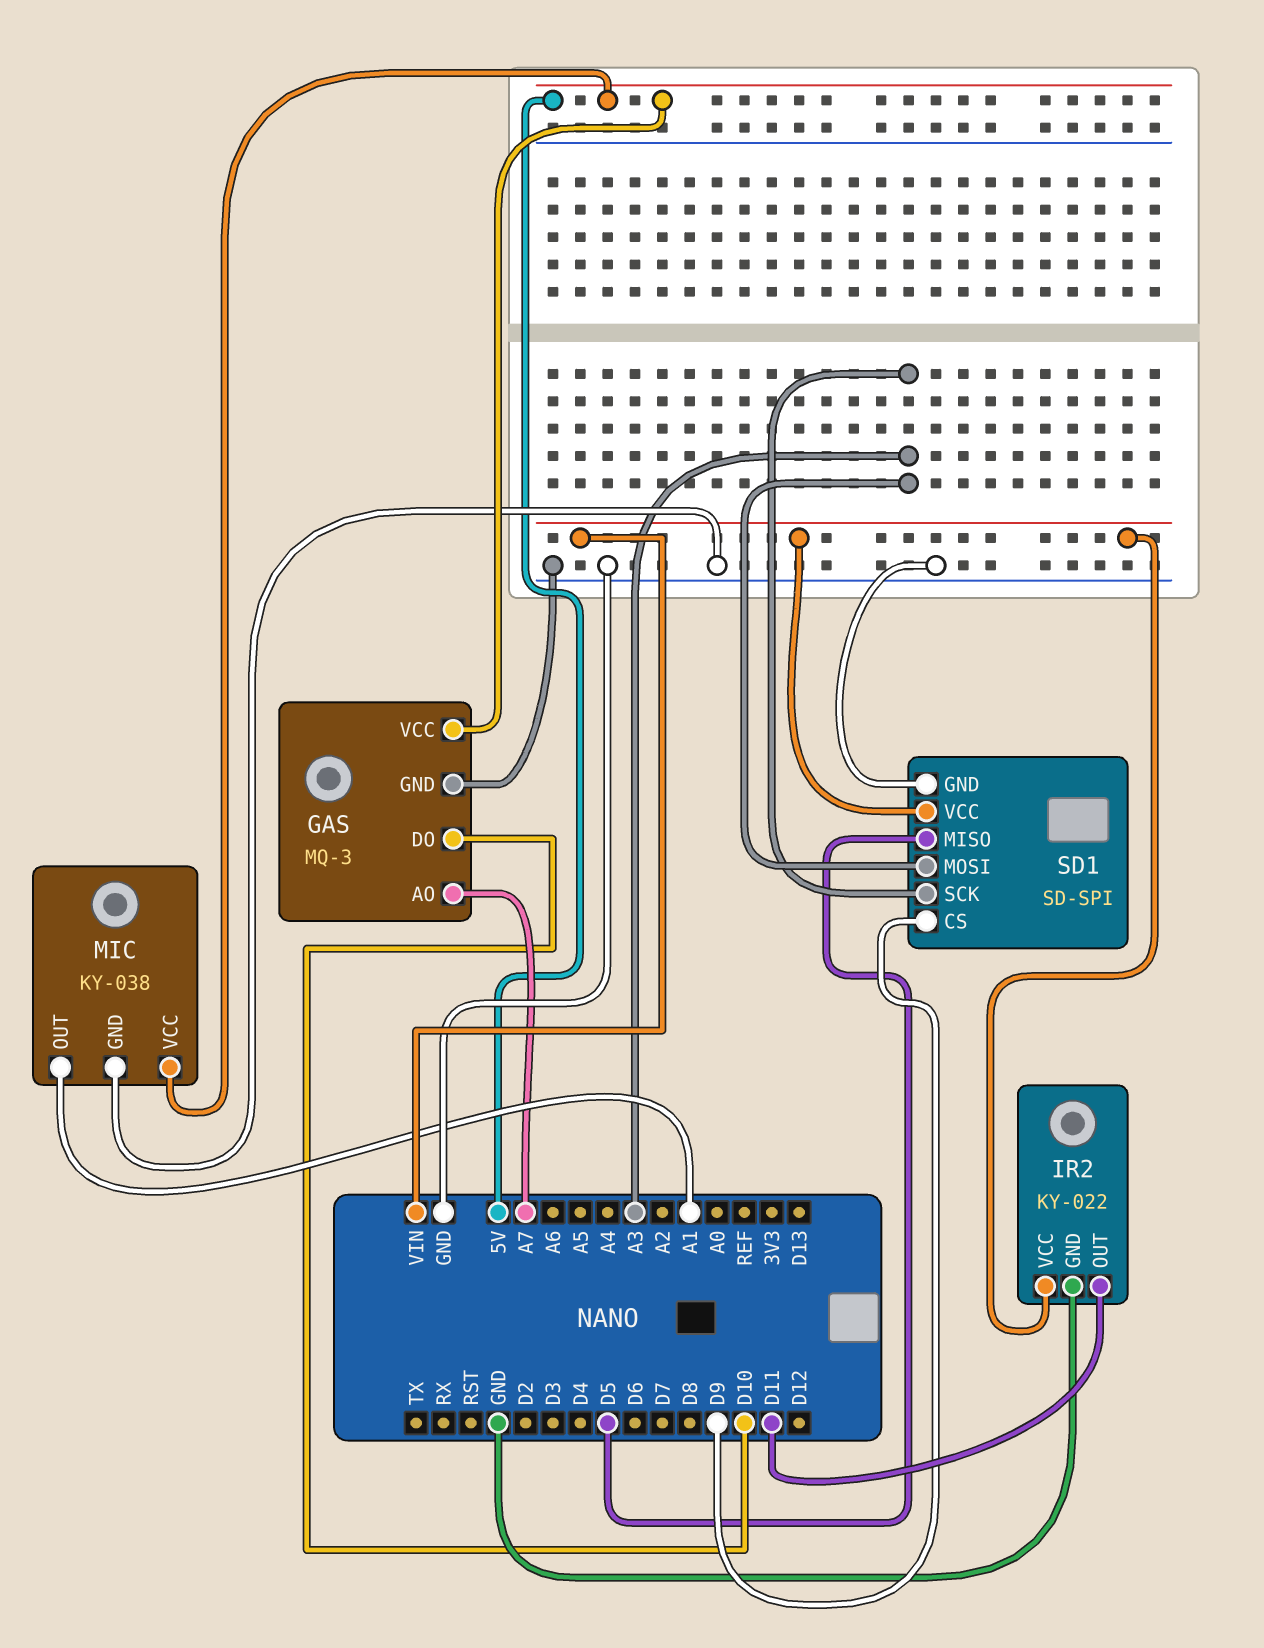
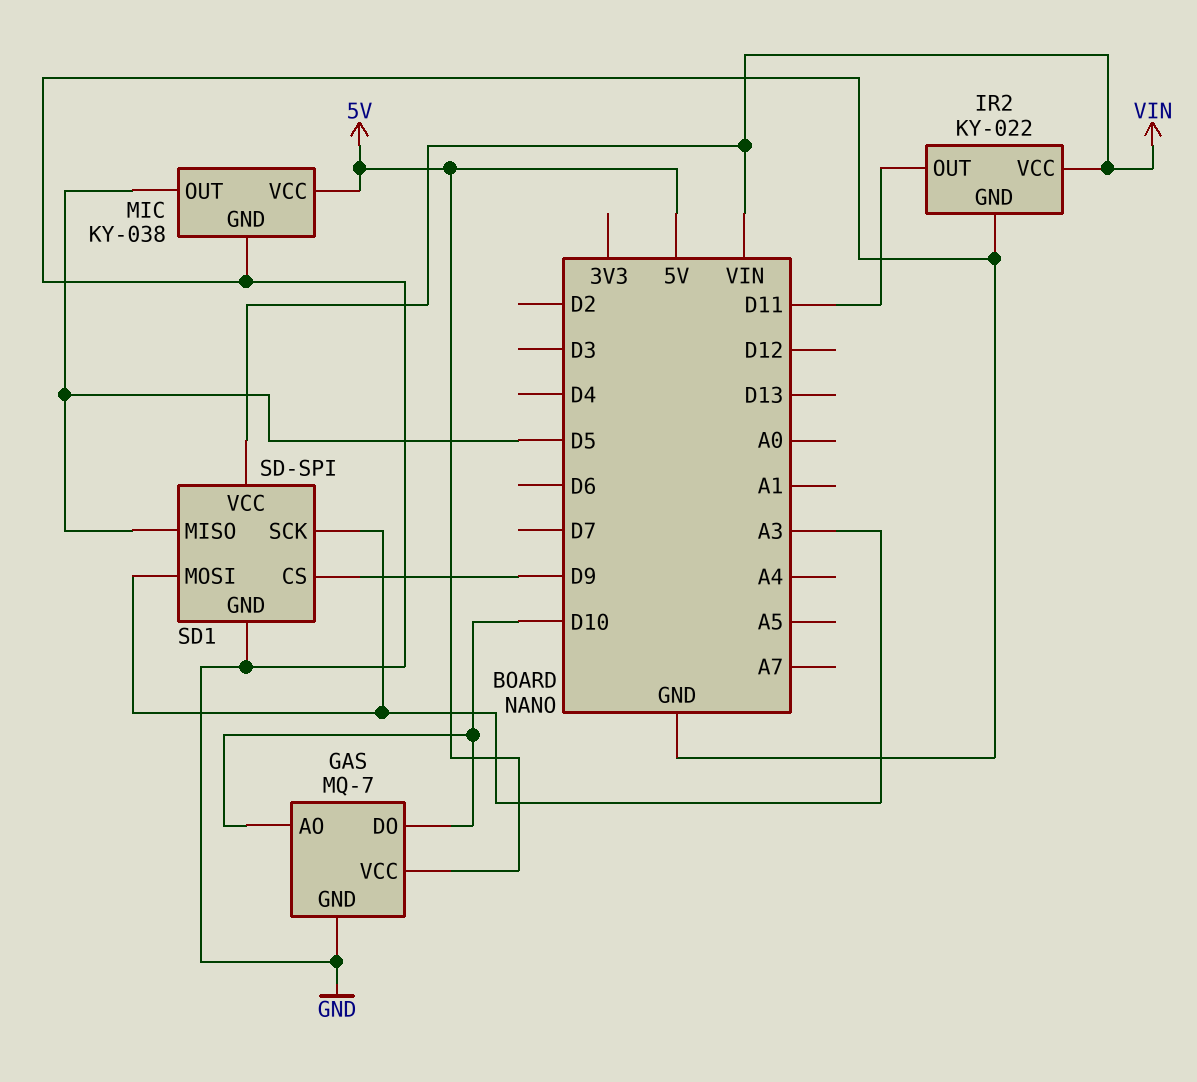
GAS: MQ-3 -> MQ-7
GAS pin AO: A7 -> D10
MIC pin OUT: A1 -> D5

